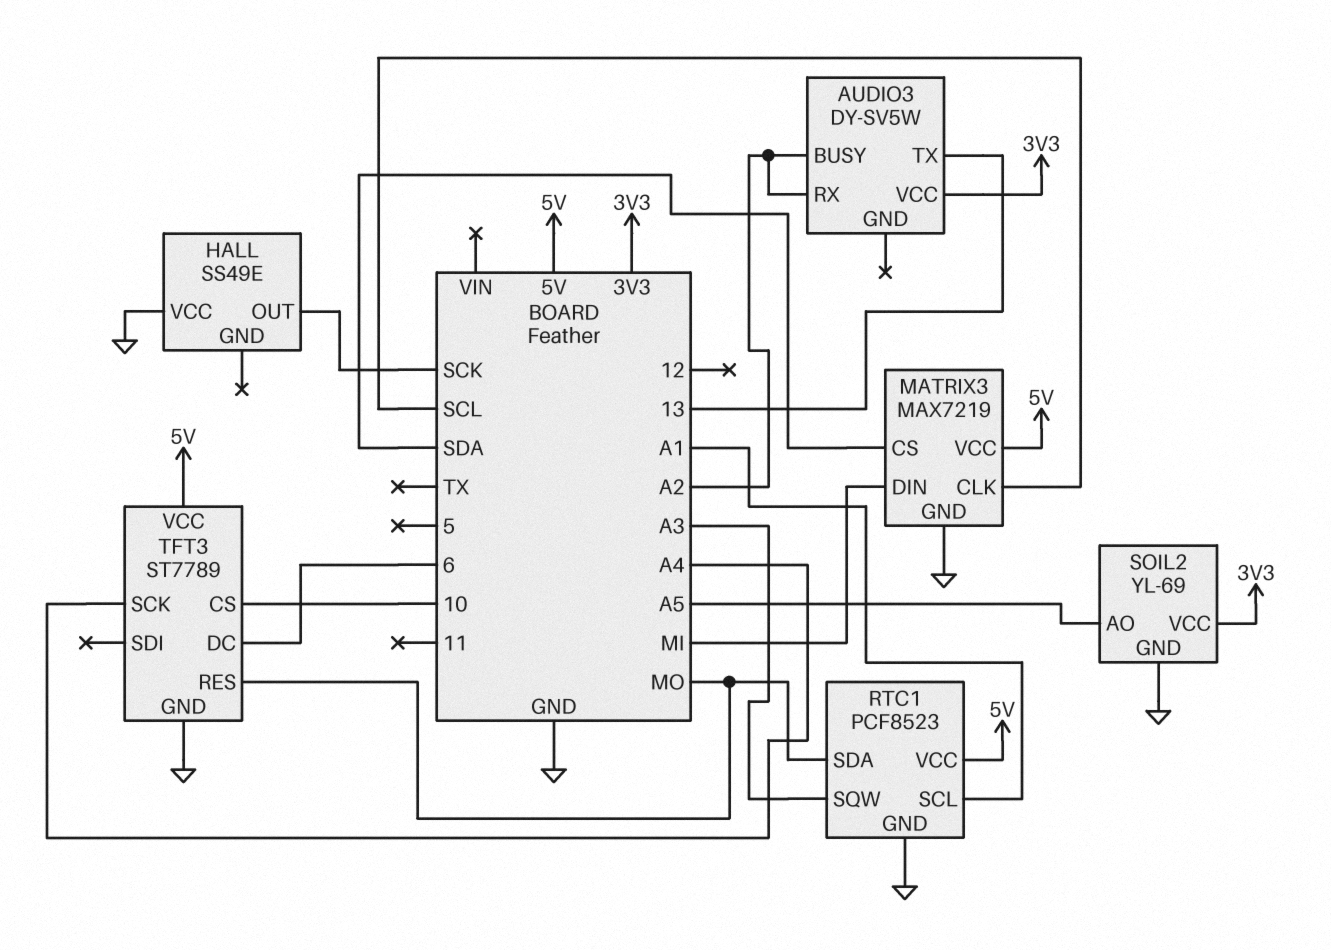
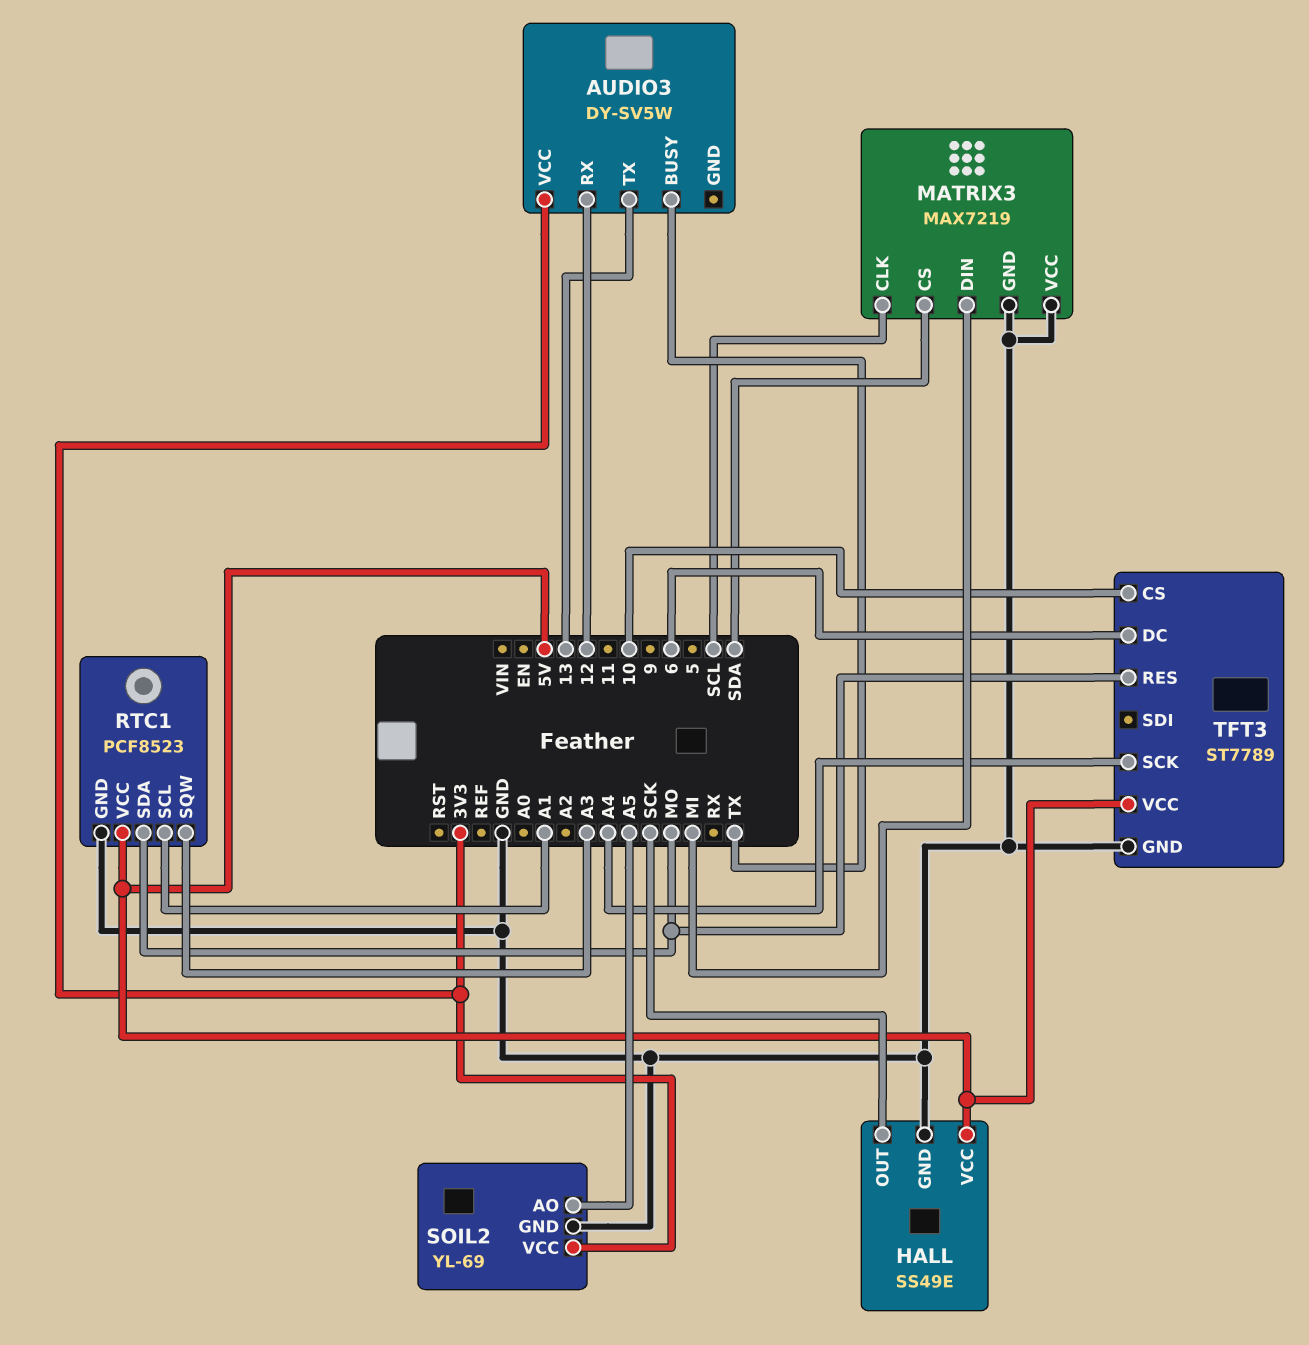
AUDIO3 pin BUSY: A2 -> TX
AUDIO3 pin RX: A2 -> 12
HALL pin GND: none -> GND
HALL pin VCC: GND -> 5V
MATRIX3 pin VCC: 5V -> GND

